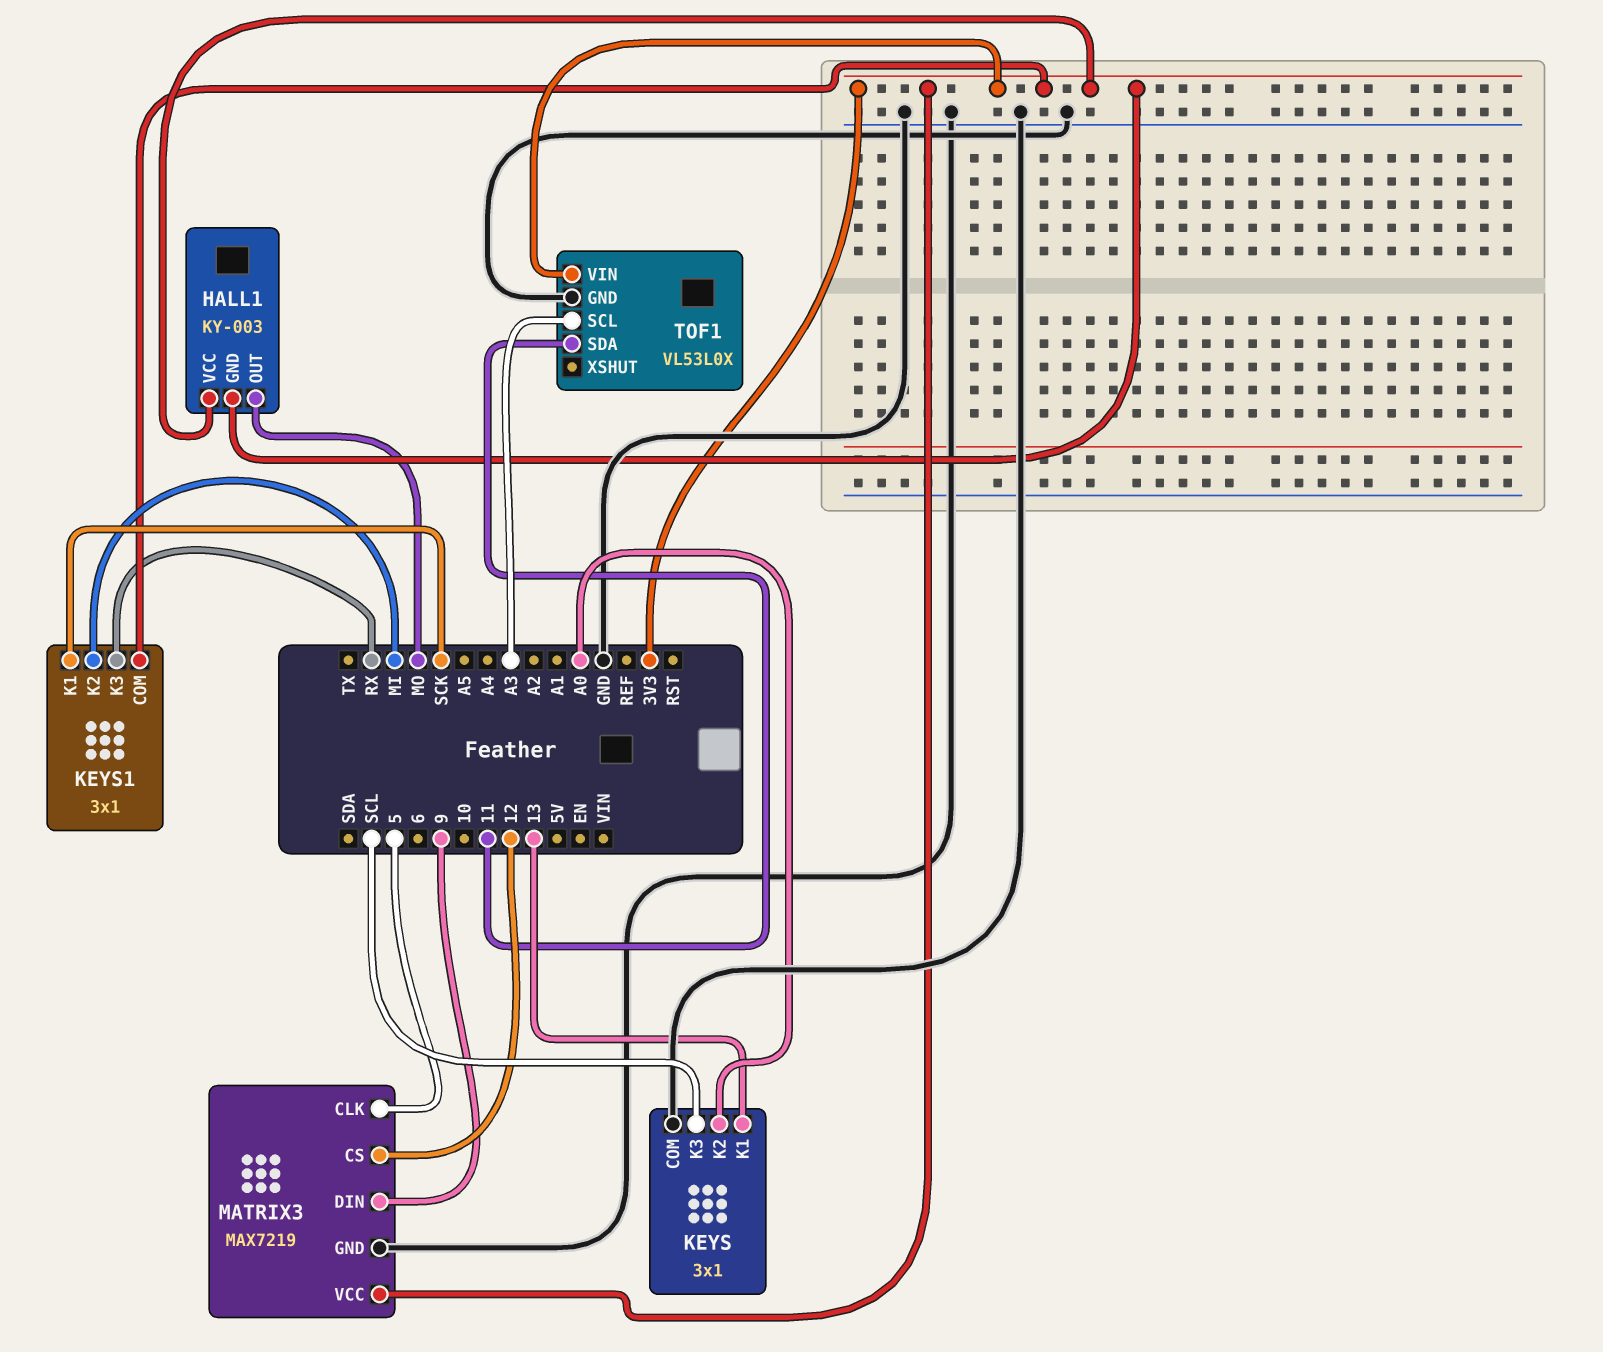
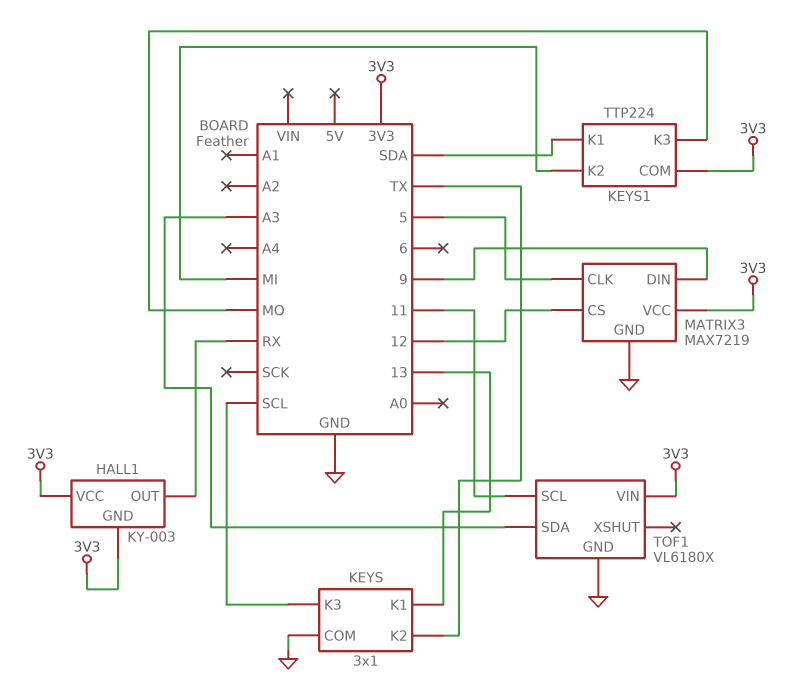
HALL1 pin OUT: MO -> RX
KEYS pin K2: A0 -> TX
KEYS1: 3x1 -> TTP224
KEYS1 pin K1: SCK -> SDA
KEYS1 pin K3: RX -> MO
TOF1: VL53L0X -> VL6180X
TOF1 pin SCL: A3 -> 11
TOF1 pin SDA: 11 -> A3

